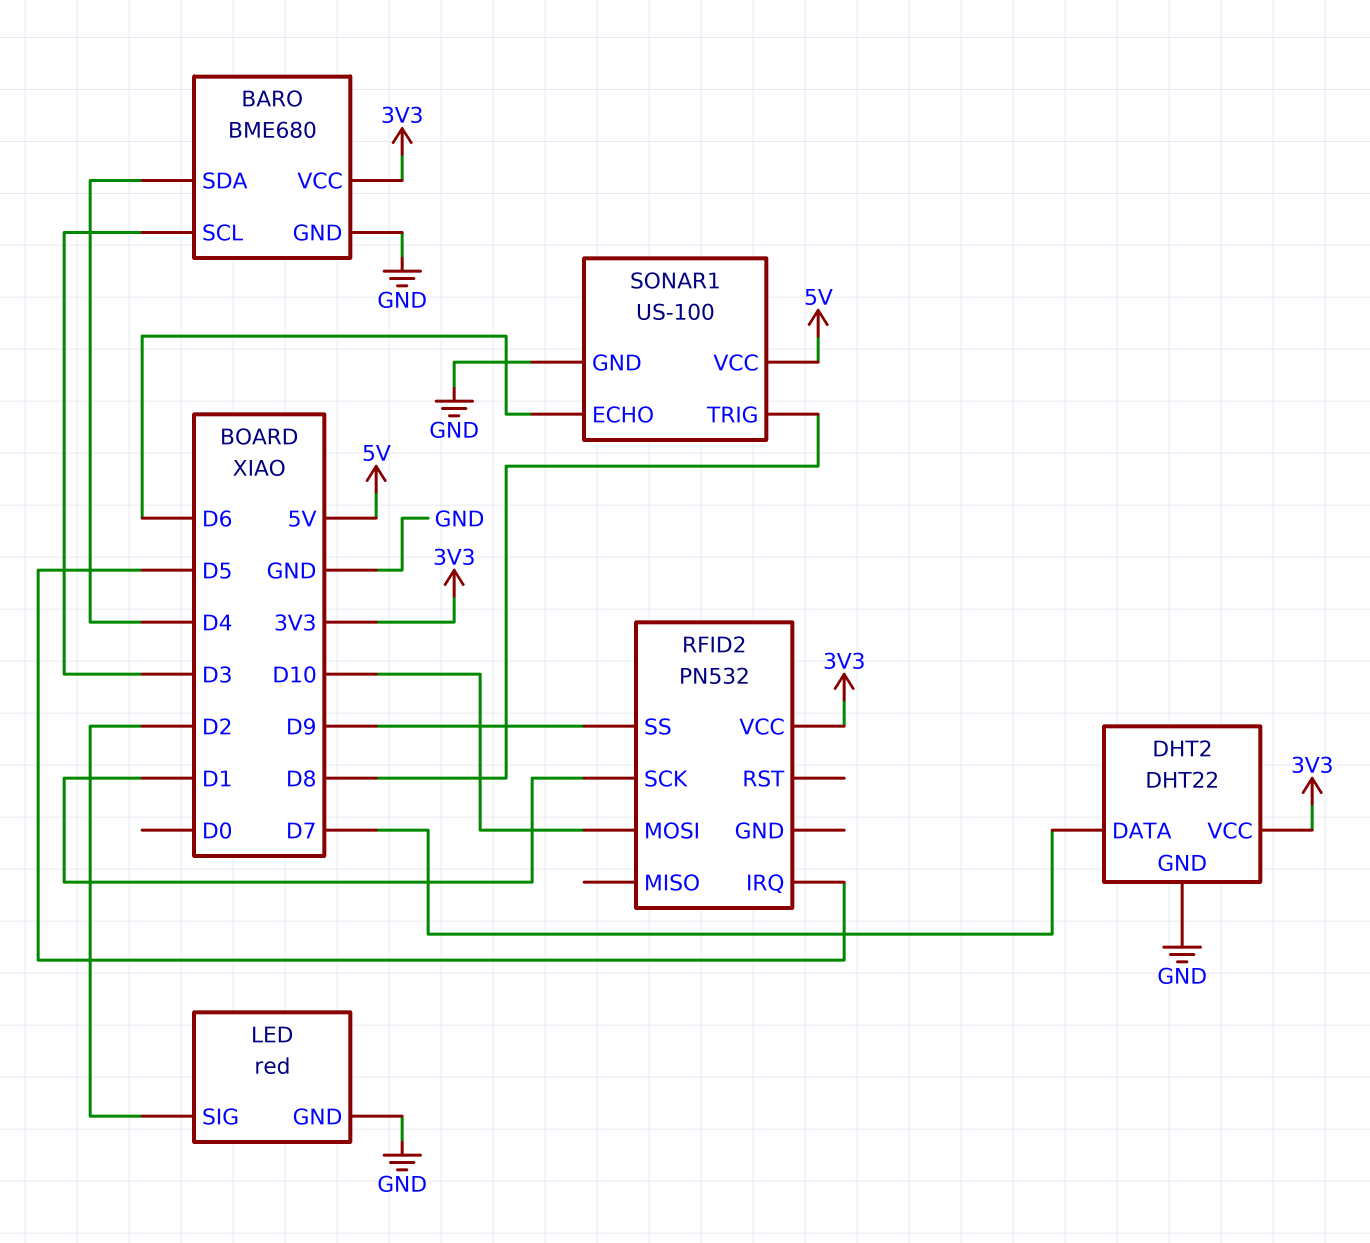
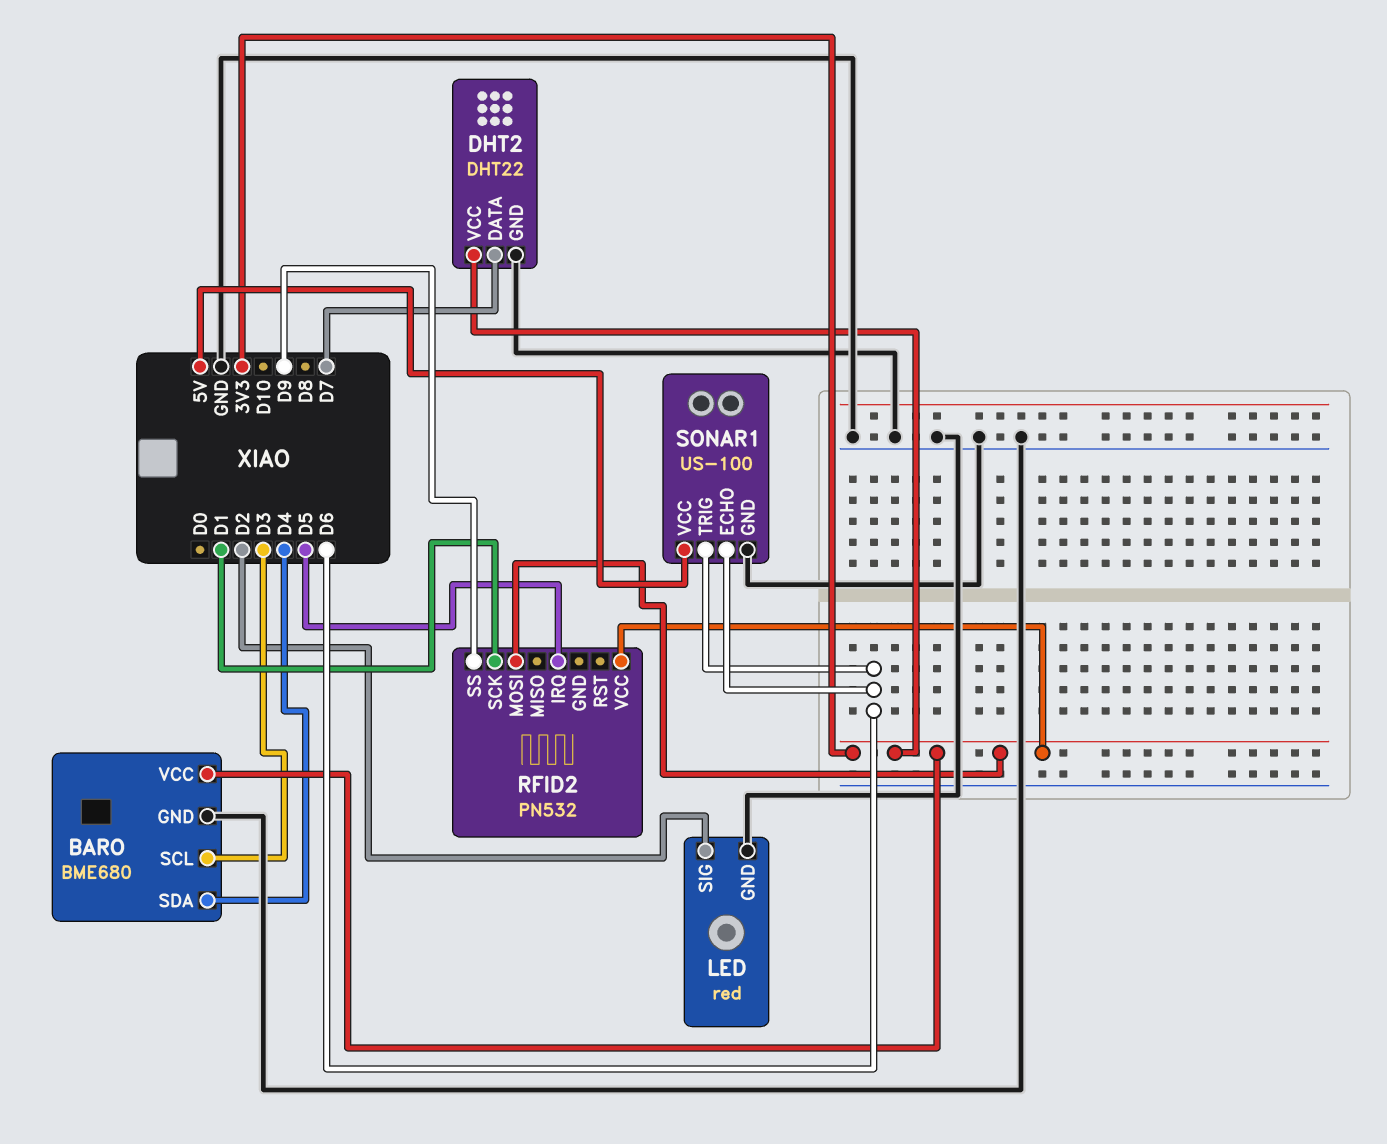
RFID2 pin MOSI: D10 -> 3V3
SONAR1 pin TRIG: D8 -> D6

